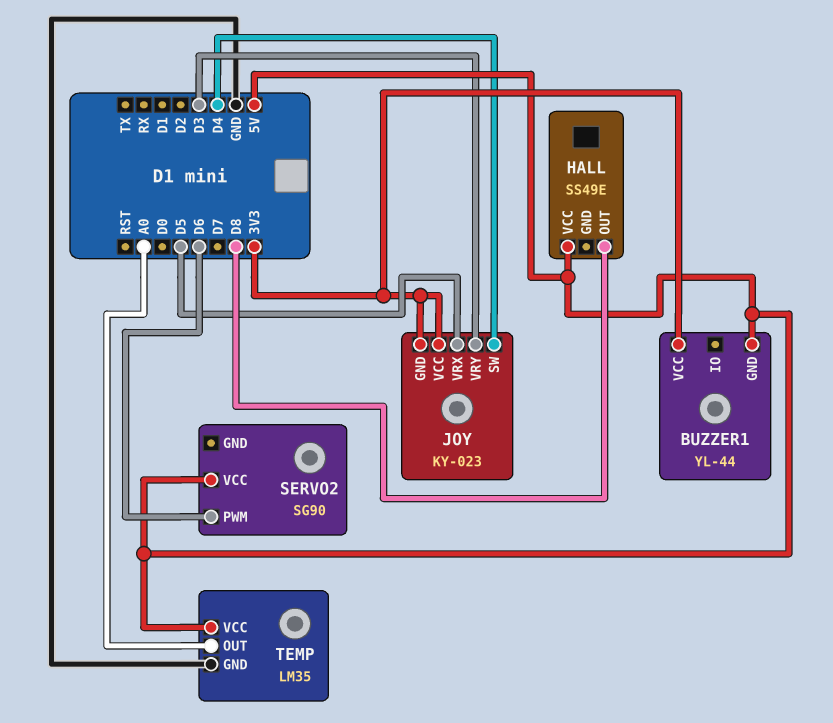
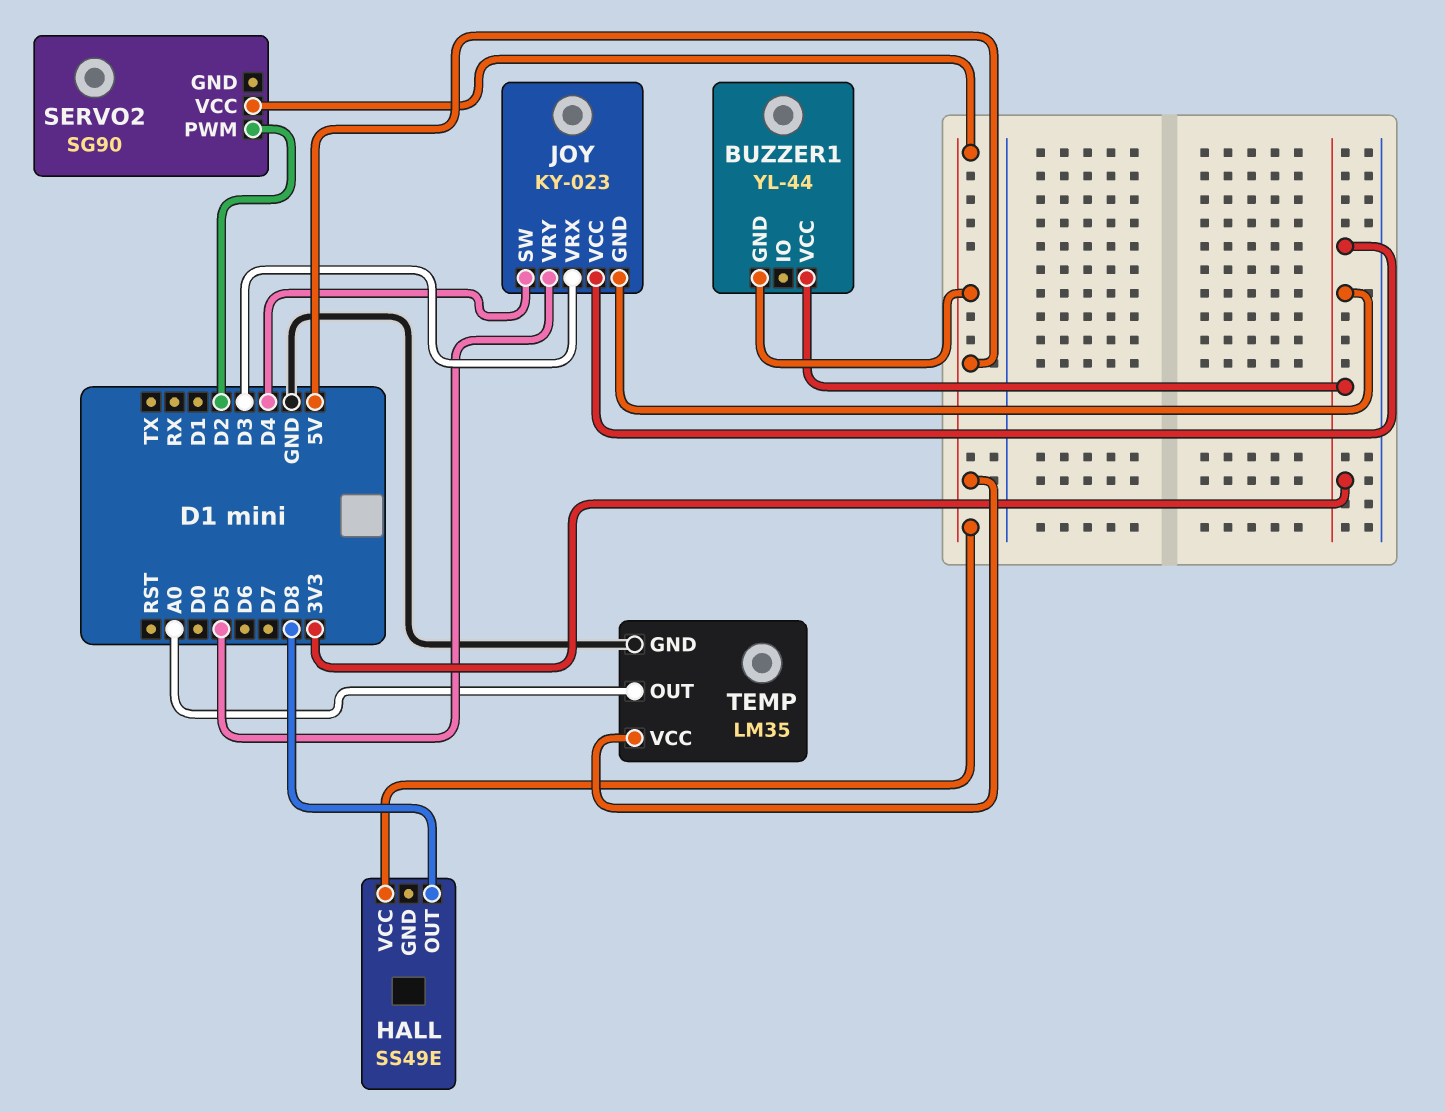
JOY pin VRX: D5 -> D3
JOY pin VRY: D3 -> D5
SERVO2 pin PWM: D6 -> D2

